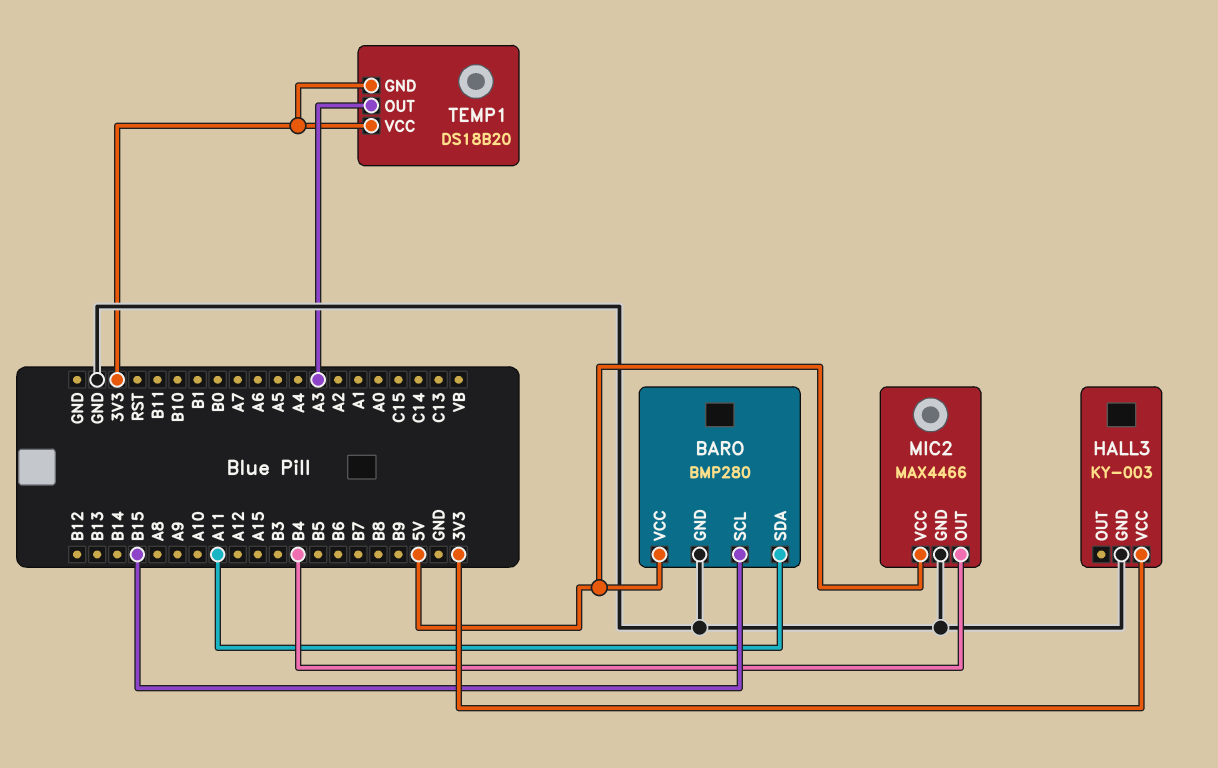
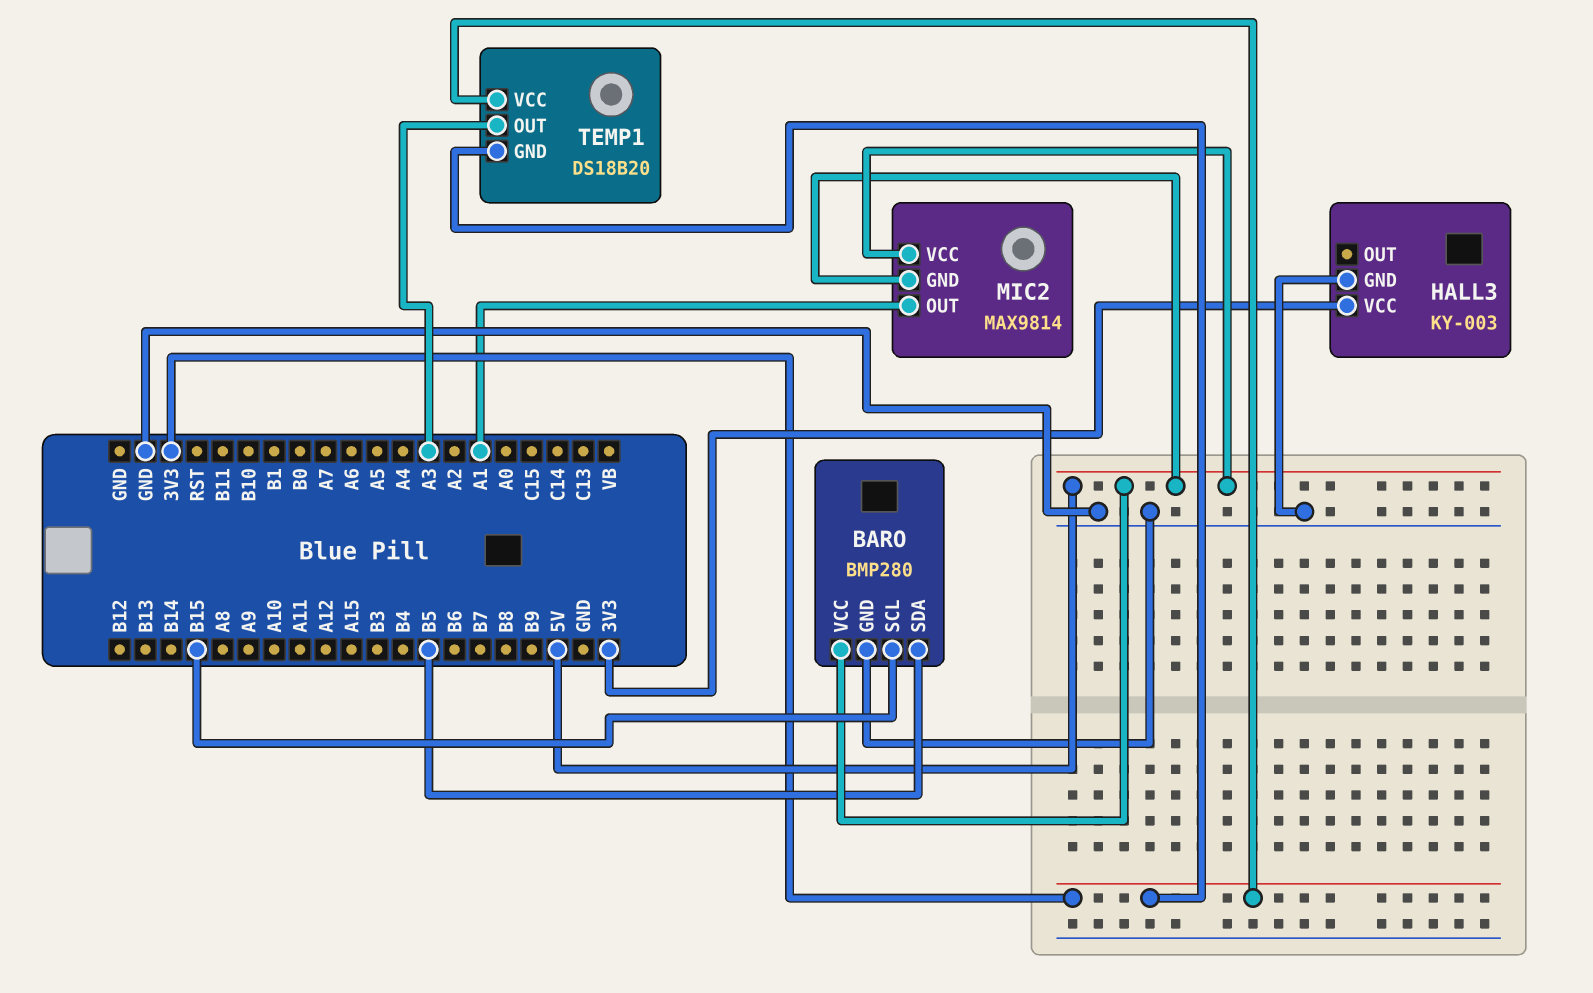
BARO pin SDA: A11 -> B5
MIC2: MAX4466 -> MAX9814
MIC2 pin GND: GND -> 5V
MIC2 pin OUT: B4 -> A1

